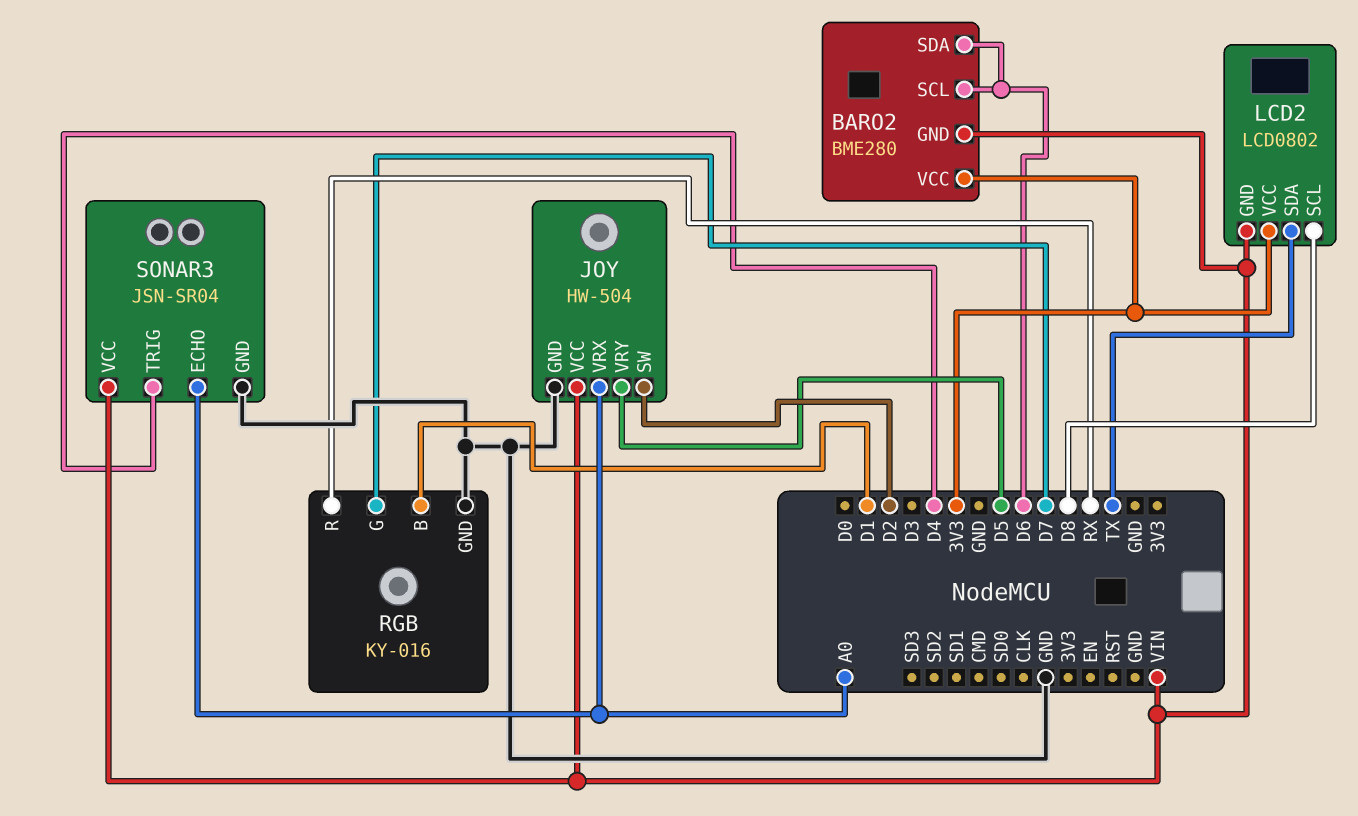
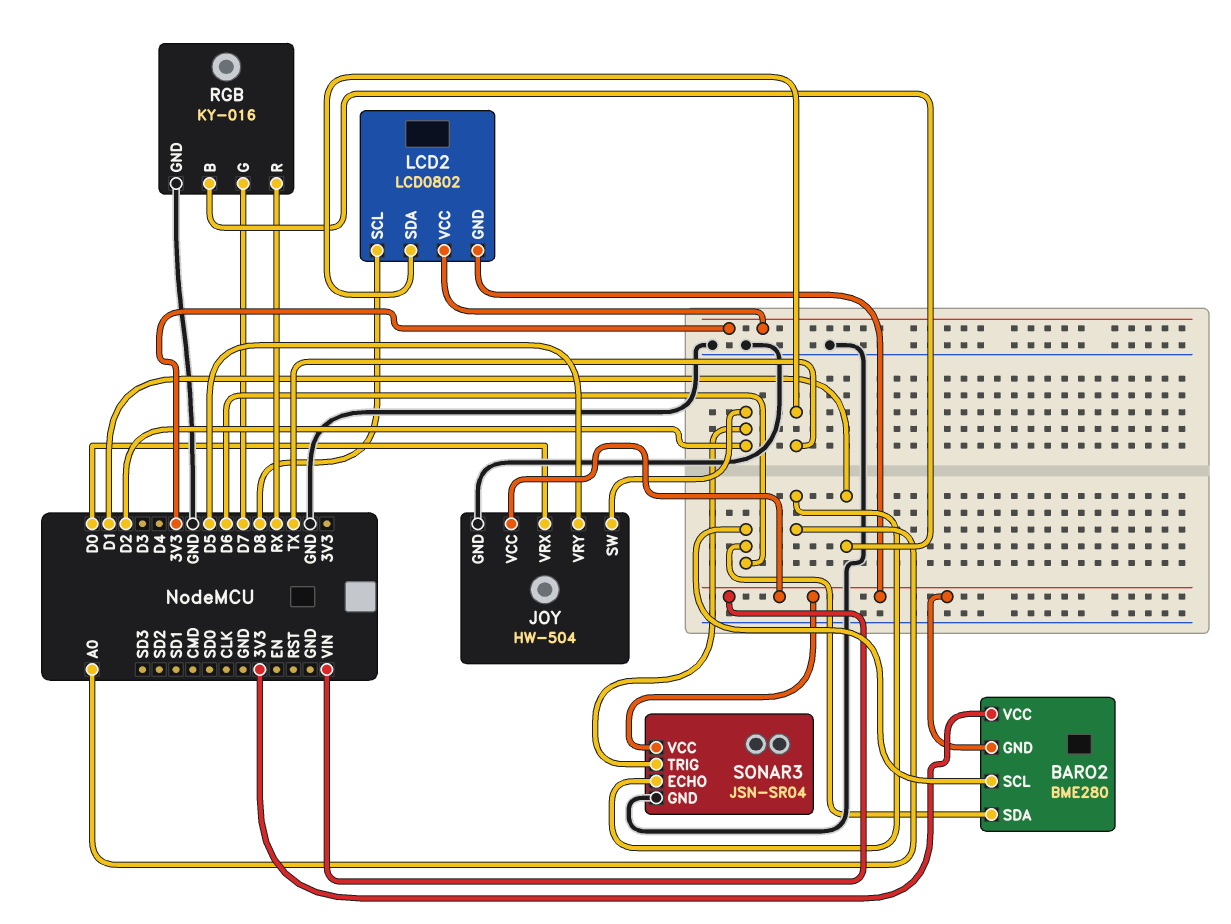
JOY pin VRX: A0 -> D0
SONAR3 pin TRIG: D4 -> D2

